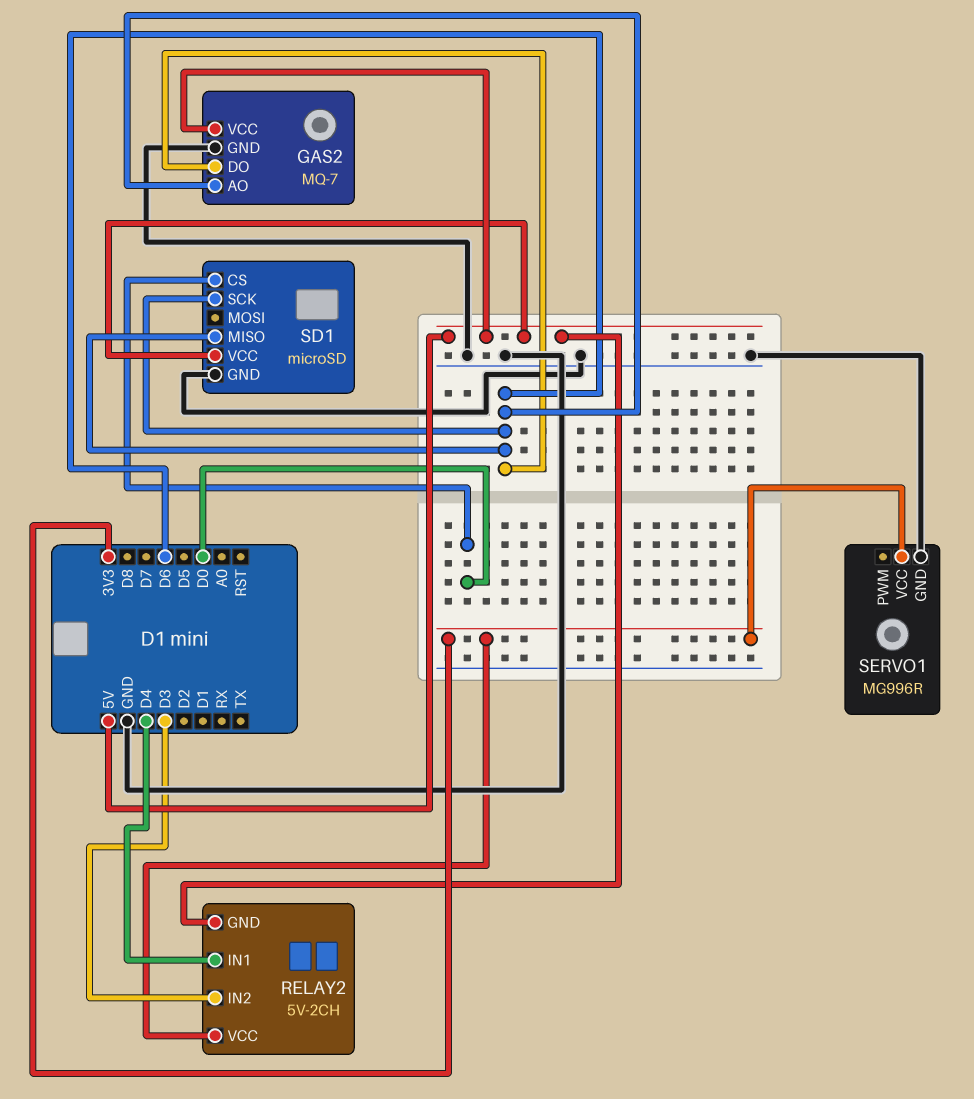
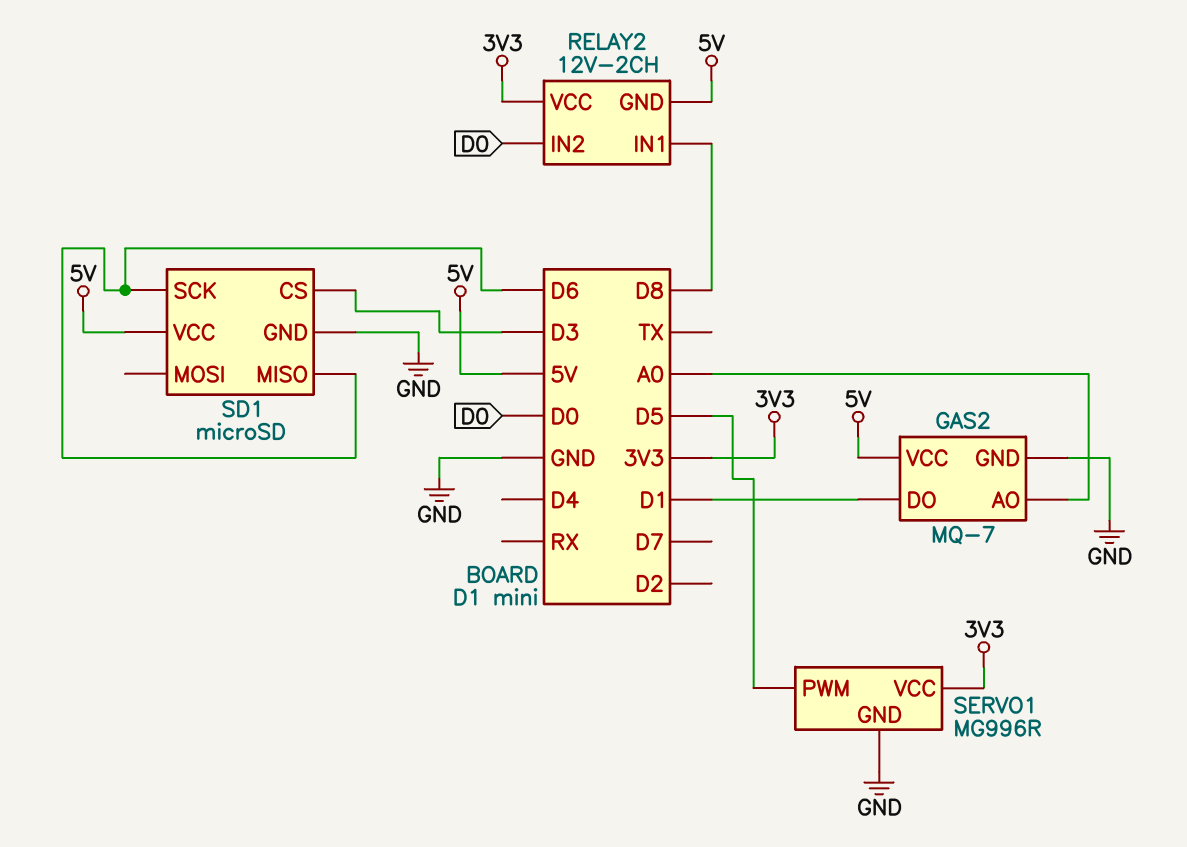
GAS2 pin AO: D6 -> A0
GAS2 pin DO: D6 -> D1
RELAY2: 5V-2CH -> 12V-2CH
RELAY2 pin IN1: D4 -> D8
RELAY2 pin IN2: D3 -> D0
SD1 pin CS: D0 -> D3
SERVO1 pin PWM: none -> D5

